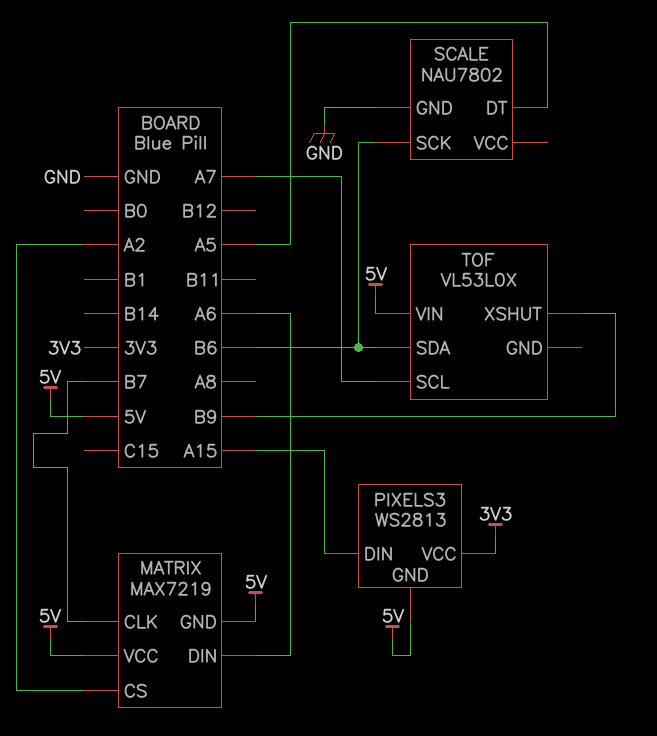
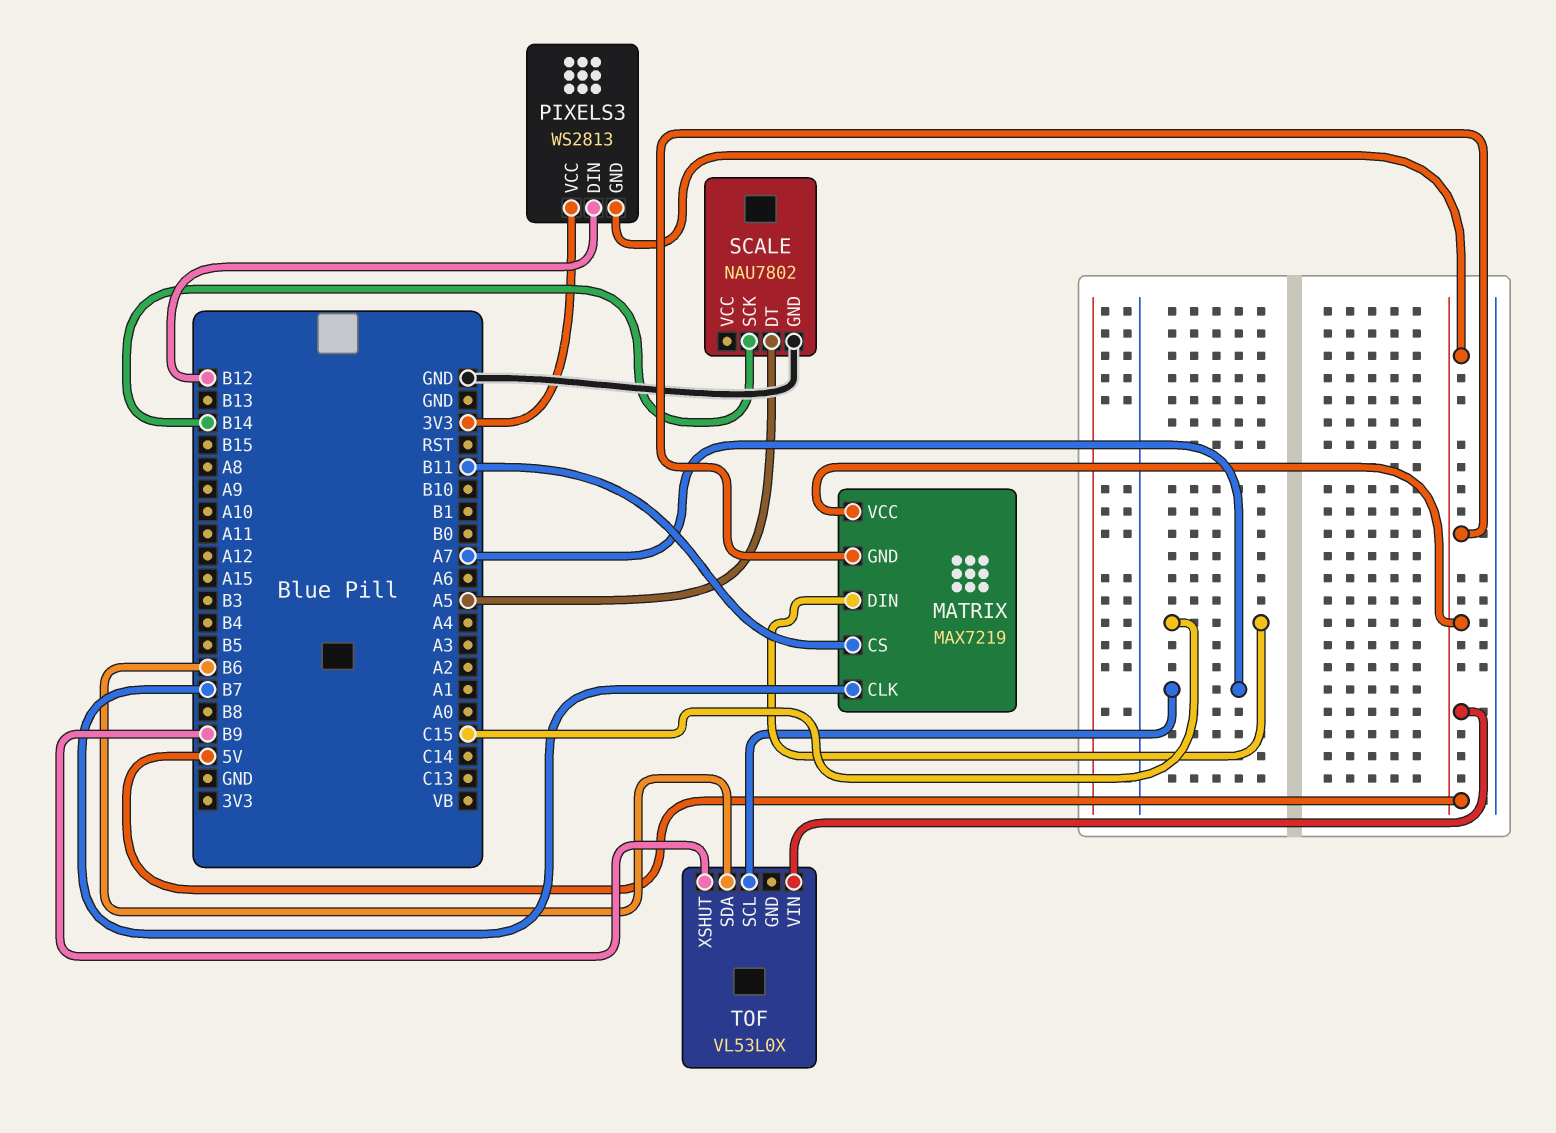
MATRIX pin CS: A2 -> B11
MATRIX pin DIN: A6 -> C15
PIXELS3 pin DIN: A15 -> B12
SCALE pin SCK: B6 -> B14

